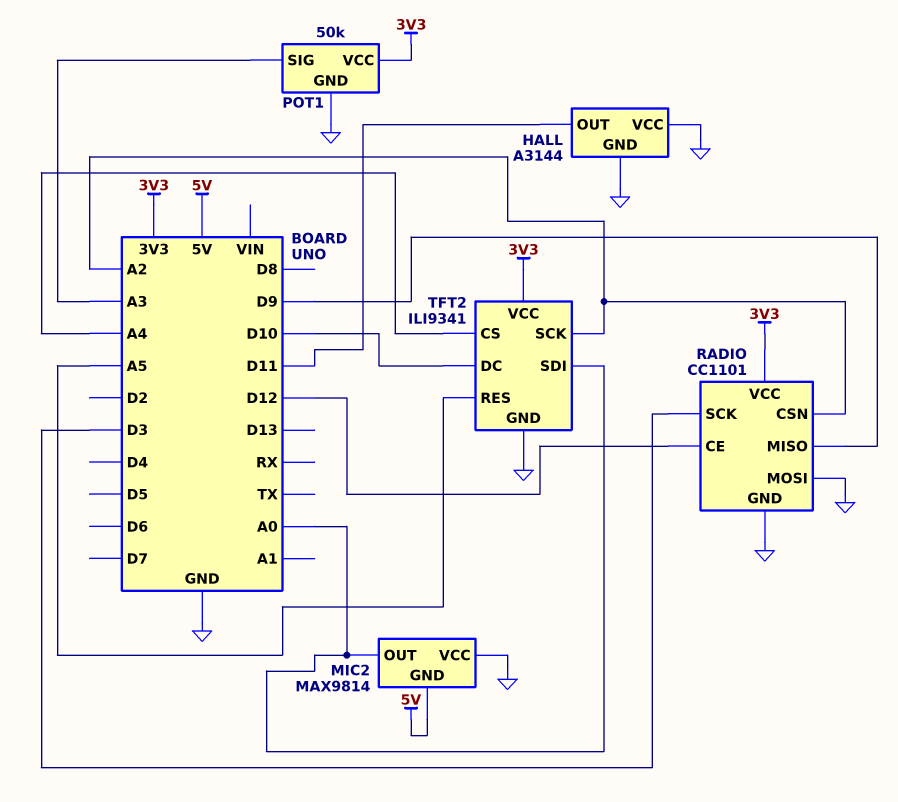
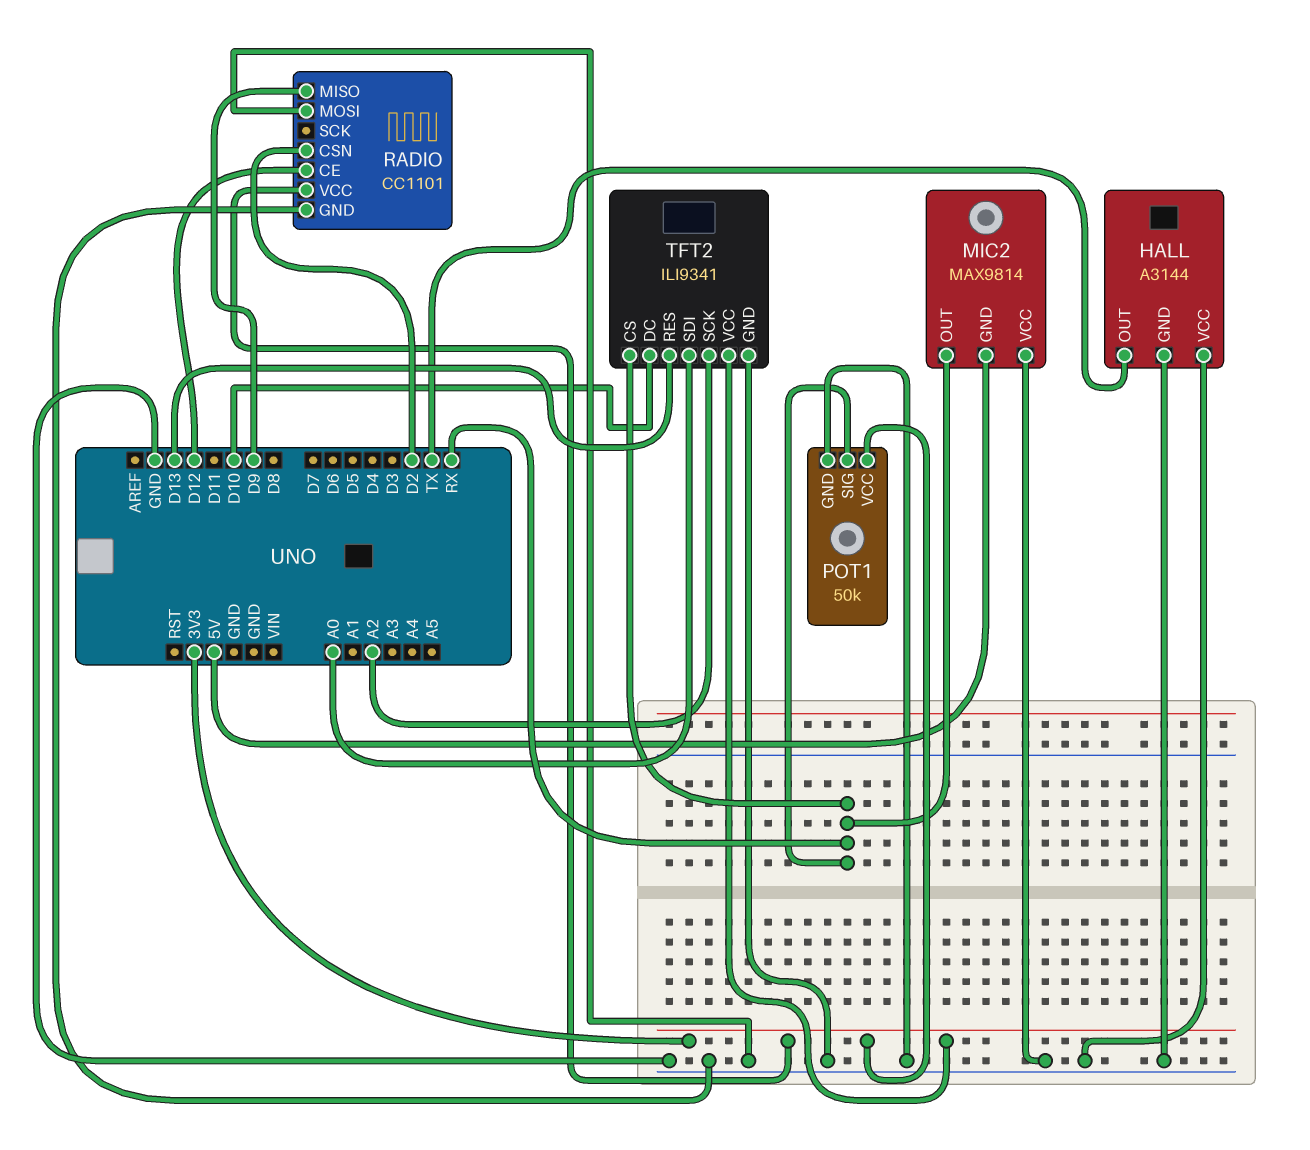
HALL pin OUT: D11 -> TX
MIC2 pin OUT: A0 -> RX
POT1 pin SIG: A3 -> RX
RADIO pin CSN: A2 -> D2
RADIO pin SCK: D3 -> none
TFT2 pin CS: A4 -> RX
TFT2 pin RES: A5 -> D13

